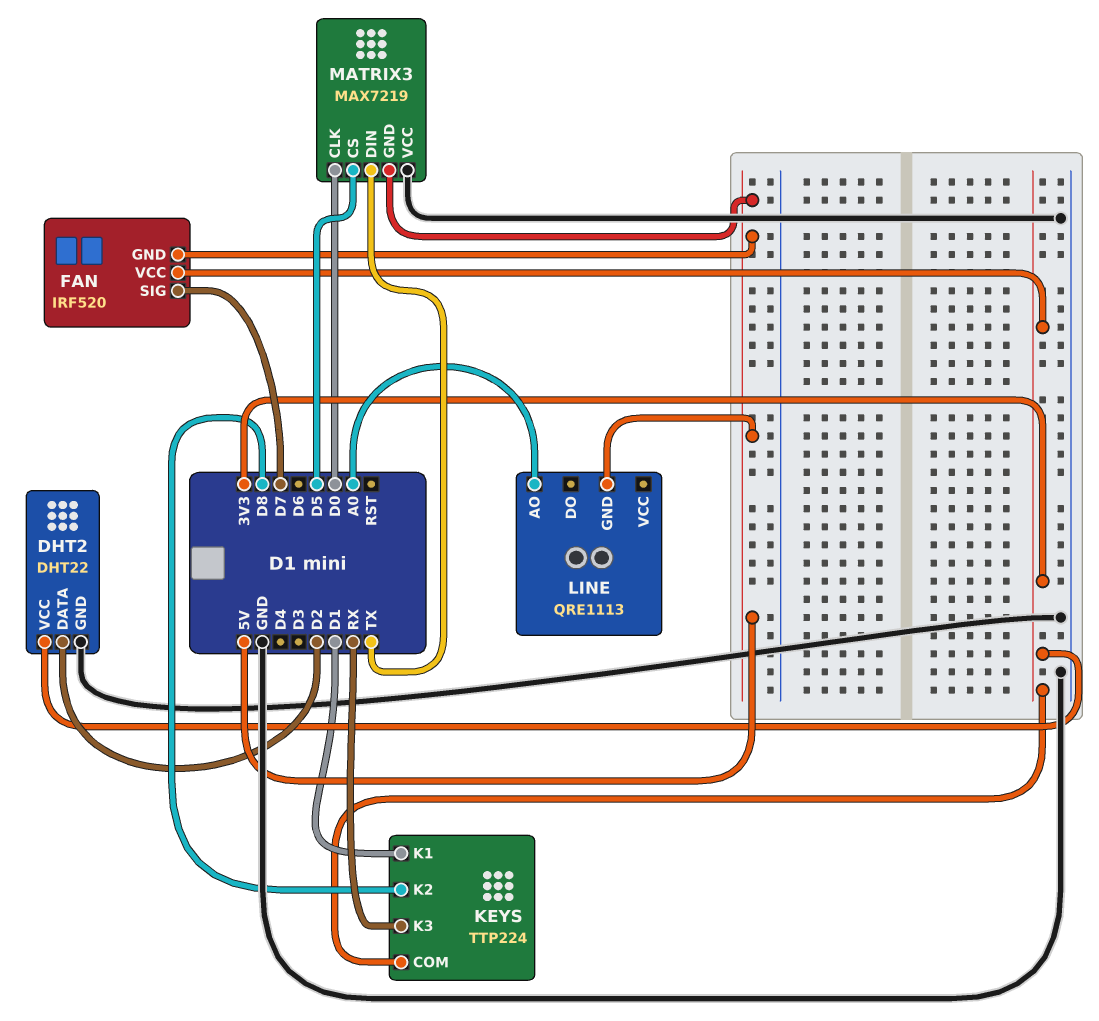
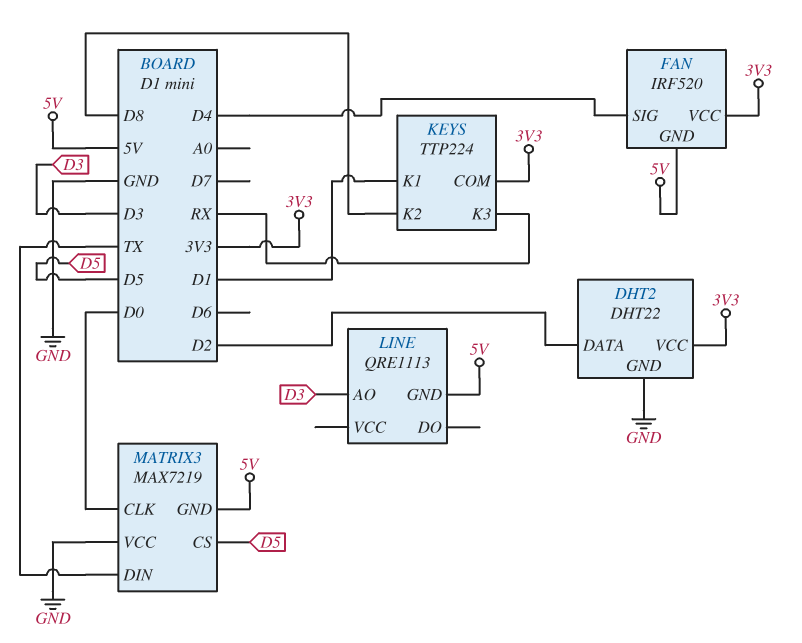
FAN pin SIG: D7 -> D4
LINE pin AO: A0 -> D3

